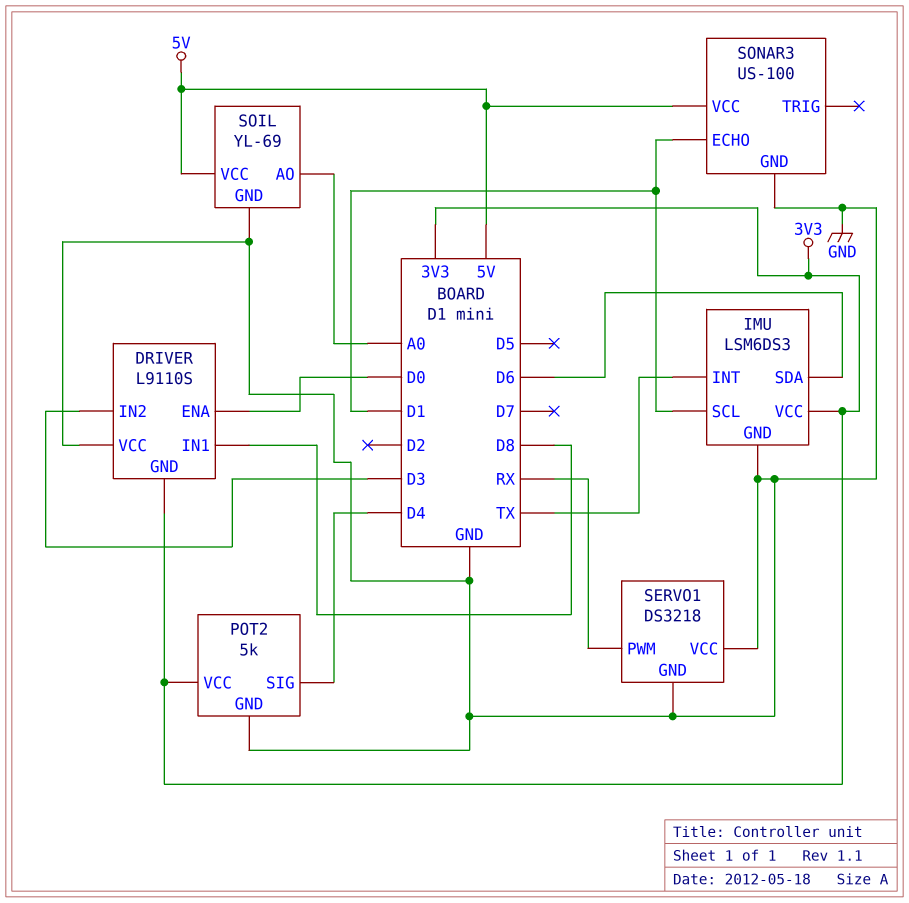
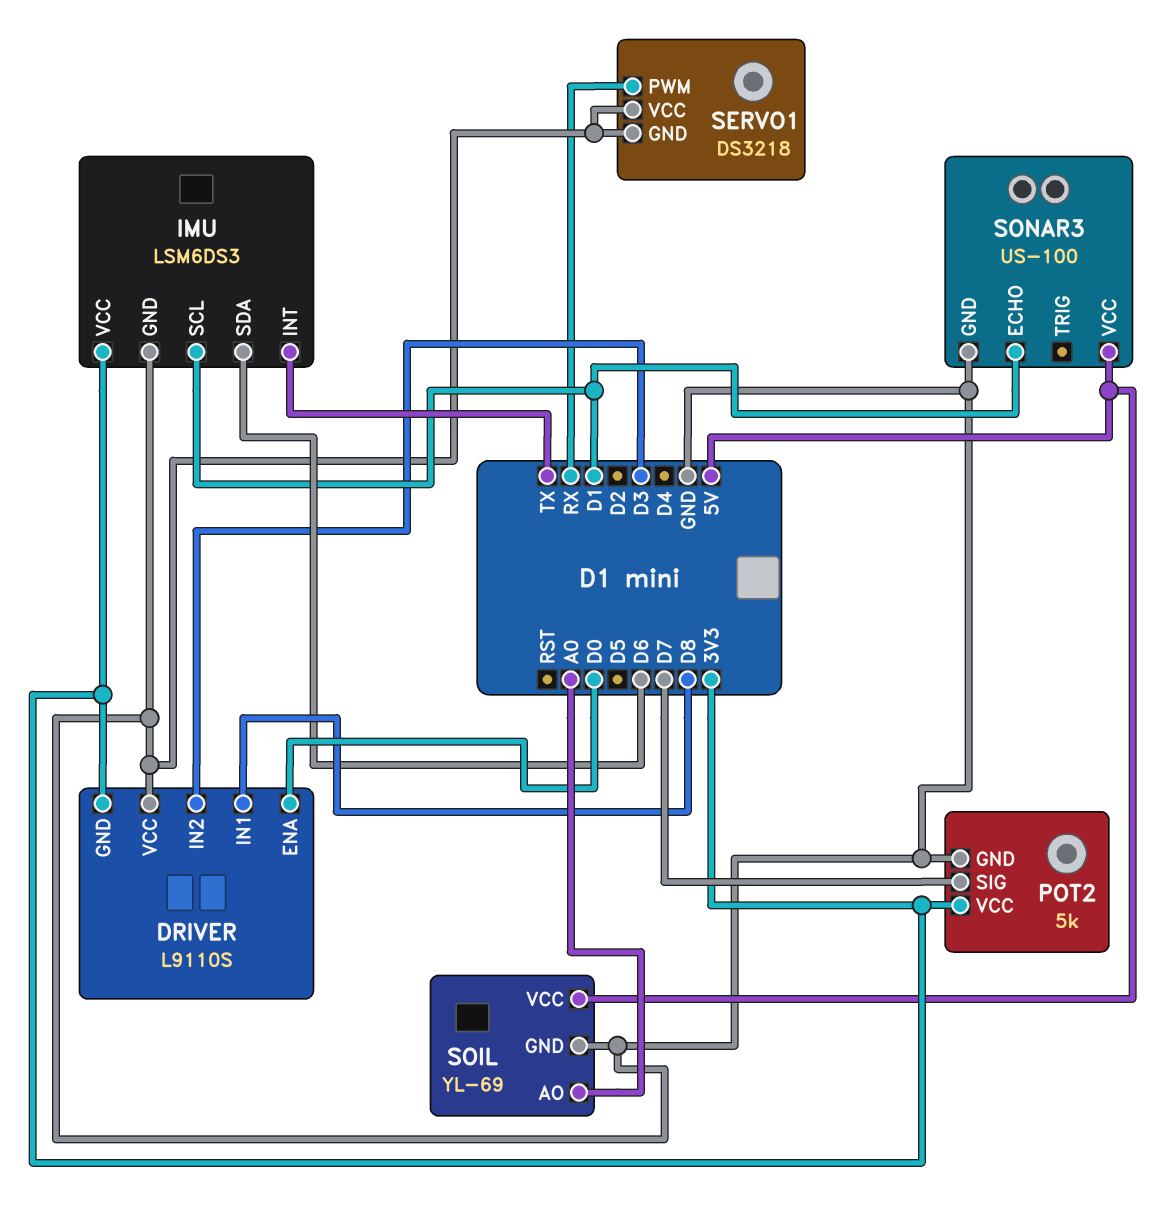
POT2 pin SIG: D4 -> D7

